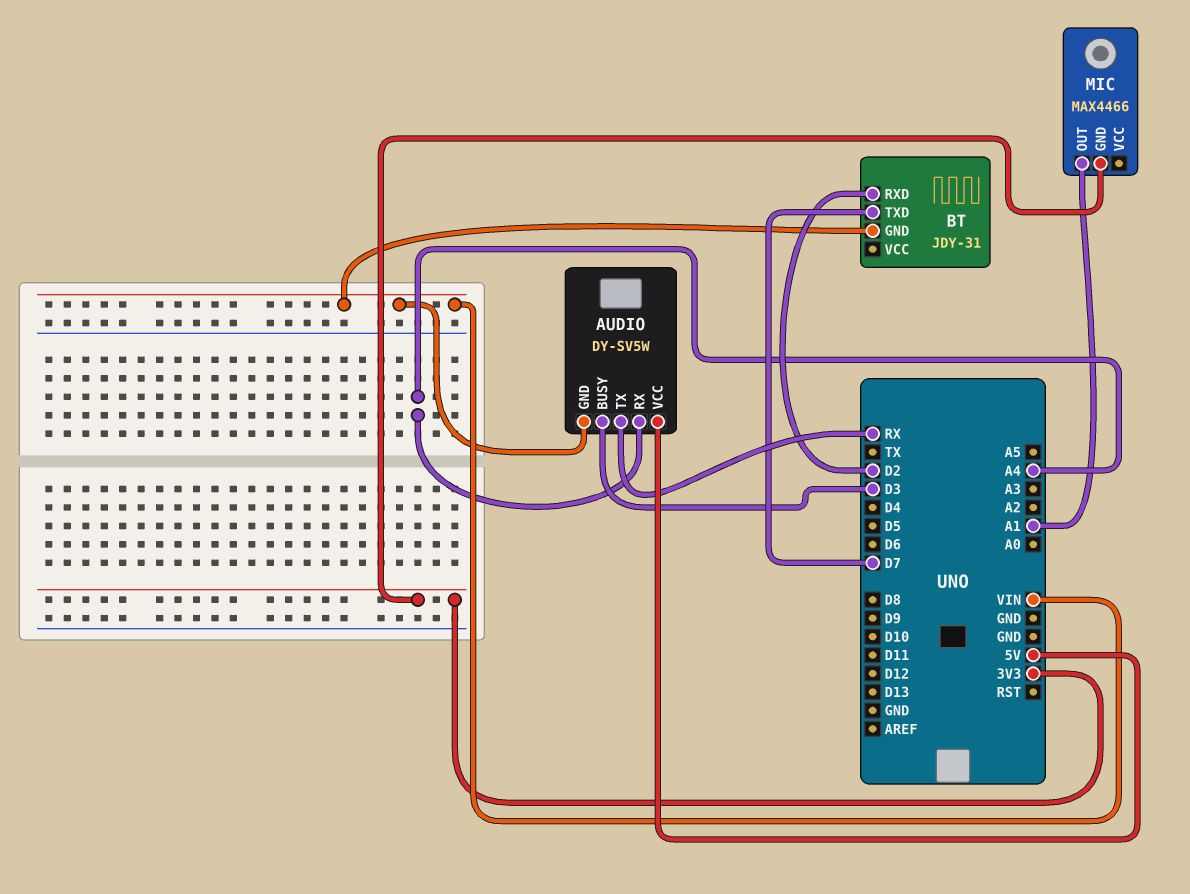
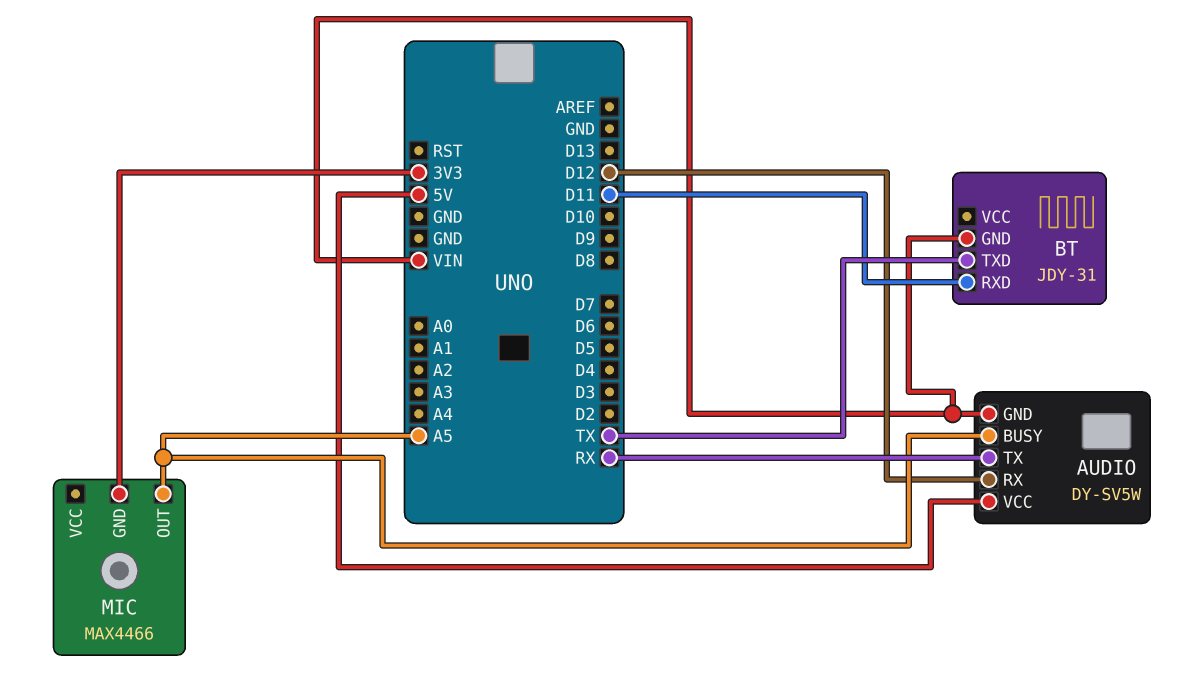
AUDIO pin BUSY: D3 -> A5
AUDIO pin RX: A4 -> D12
BT pin RXD: D2 -> D11
BT pin TXD: D7 -> TX
MIC pin OUT: A1 -> A5

